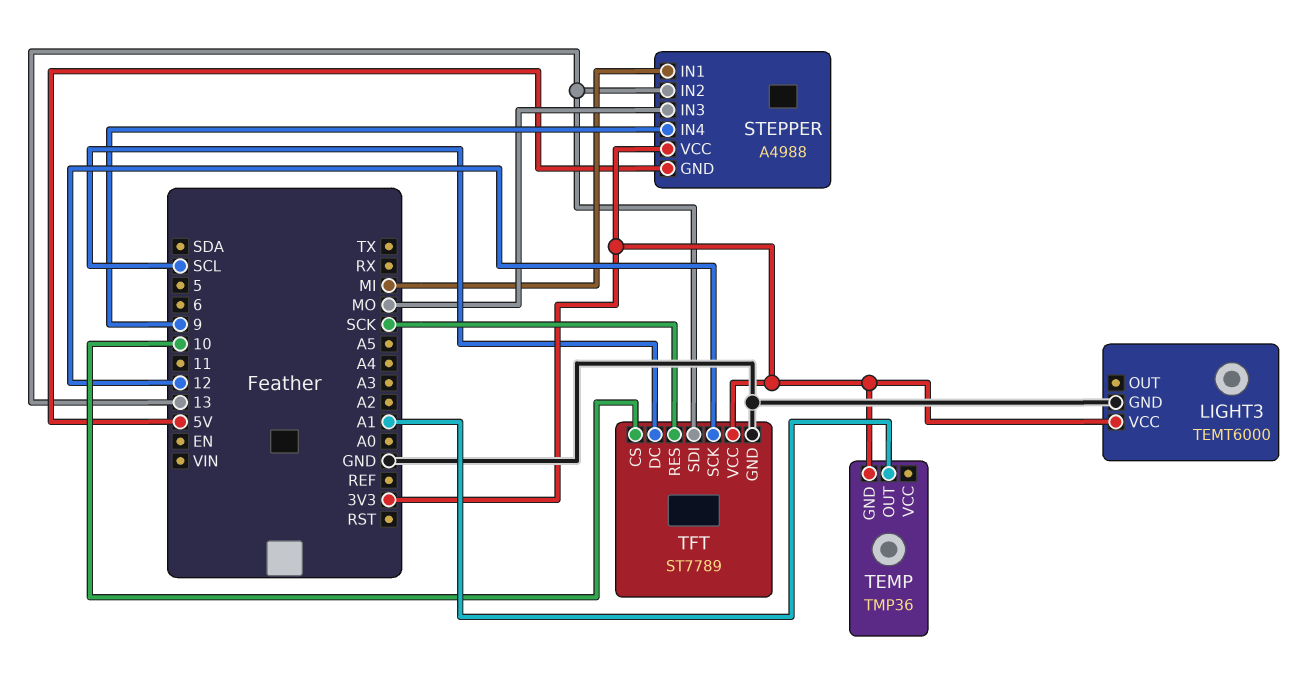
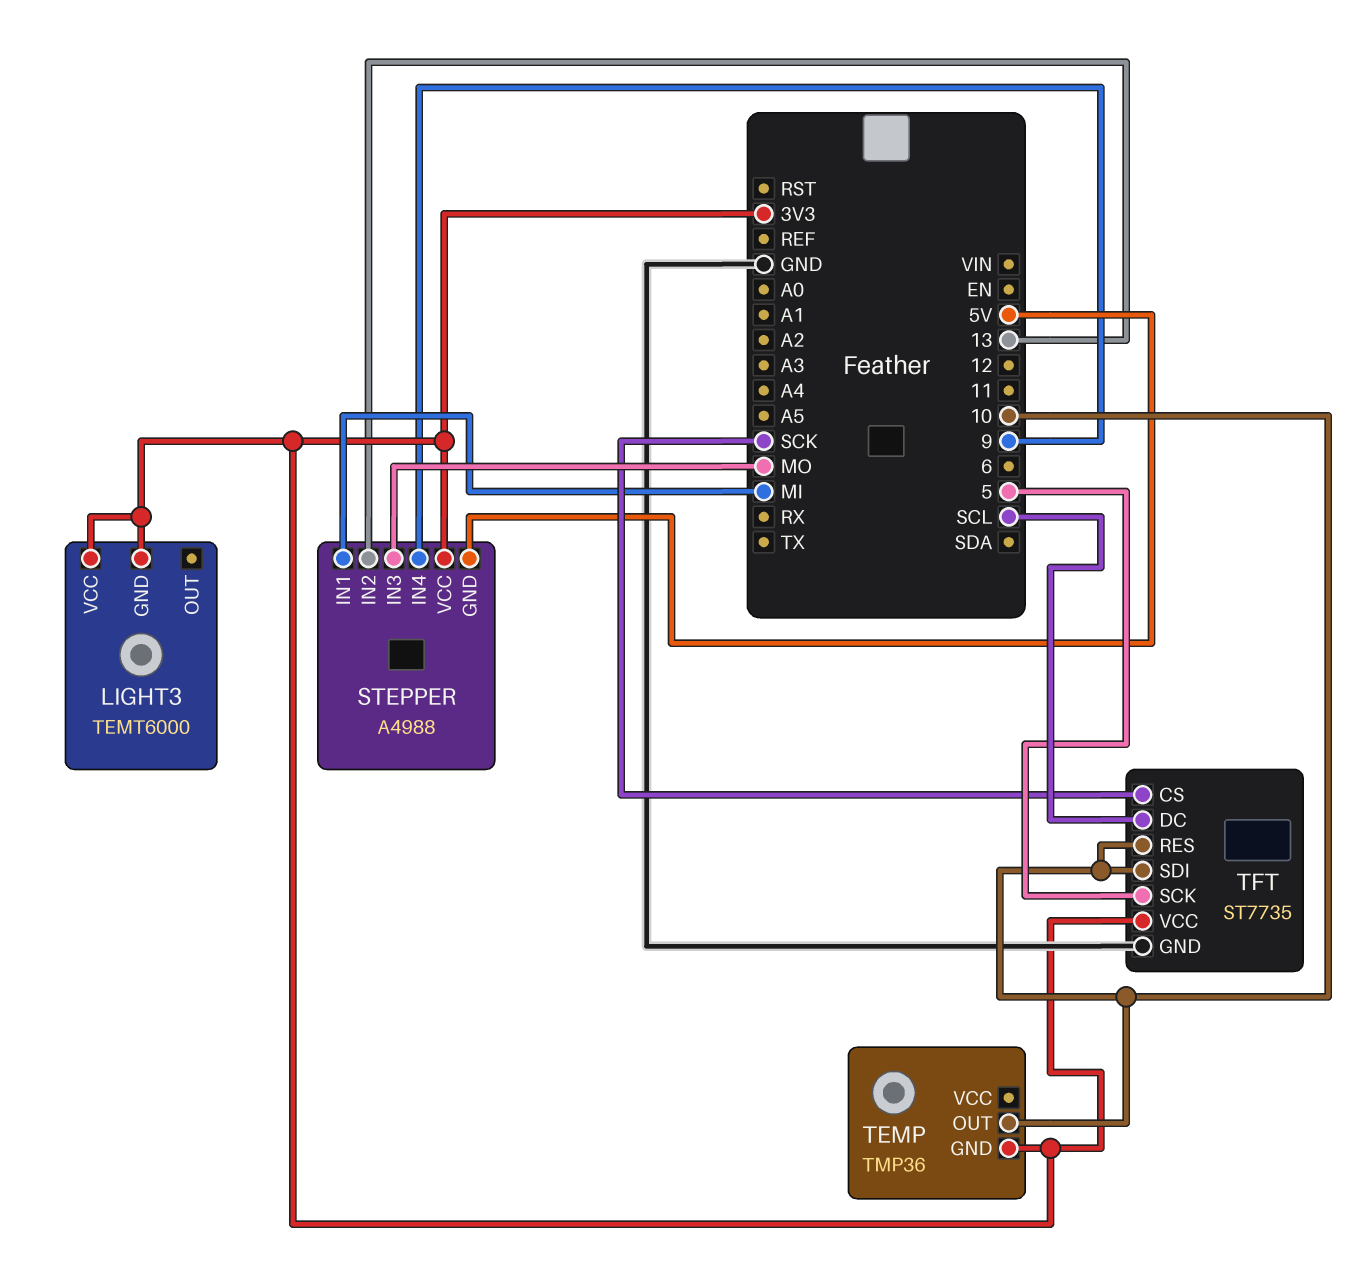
LIGHT3 pin GND: GND -> 3V3
TEMP pin OUT: A1 -> 10
TFT: ST7789 -> ST7735
TFT pin CS: 10 -> SCK
TFT pin RES: SCK -> 10
TFT pin SCK: 12 -> 5
TFT pin SDI: 13 -> 10

